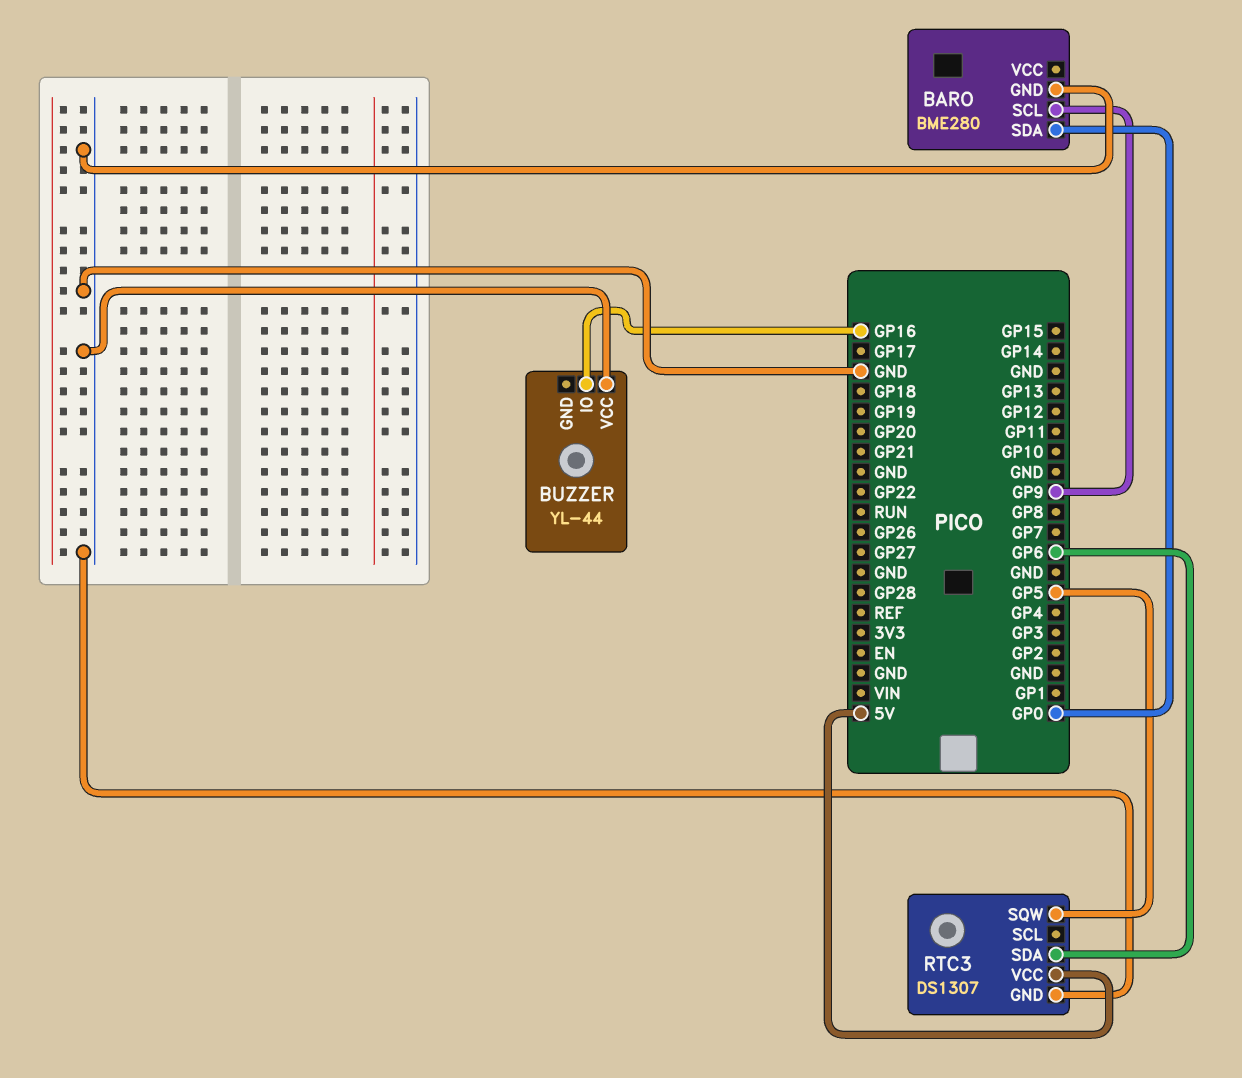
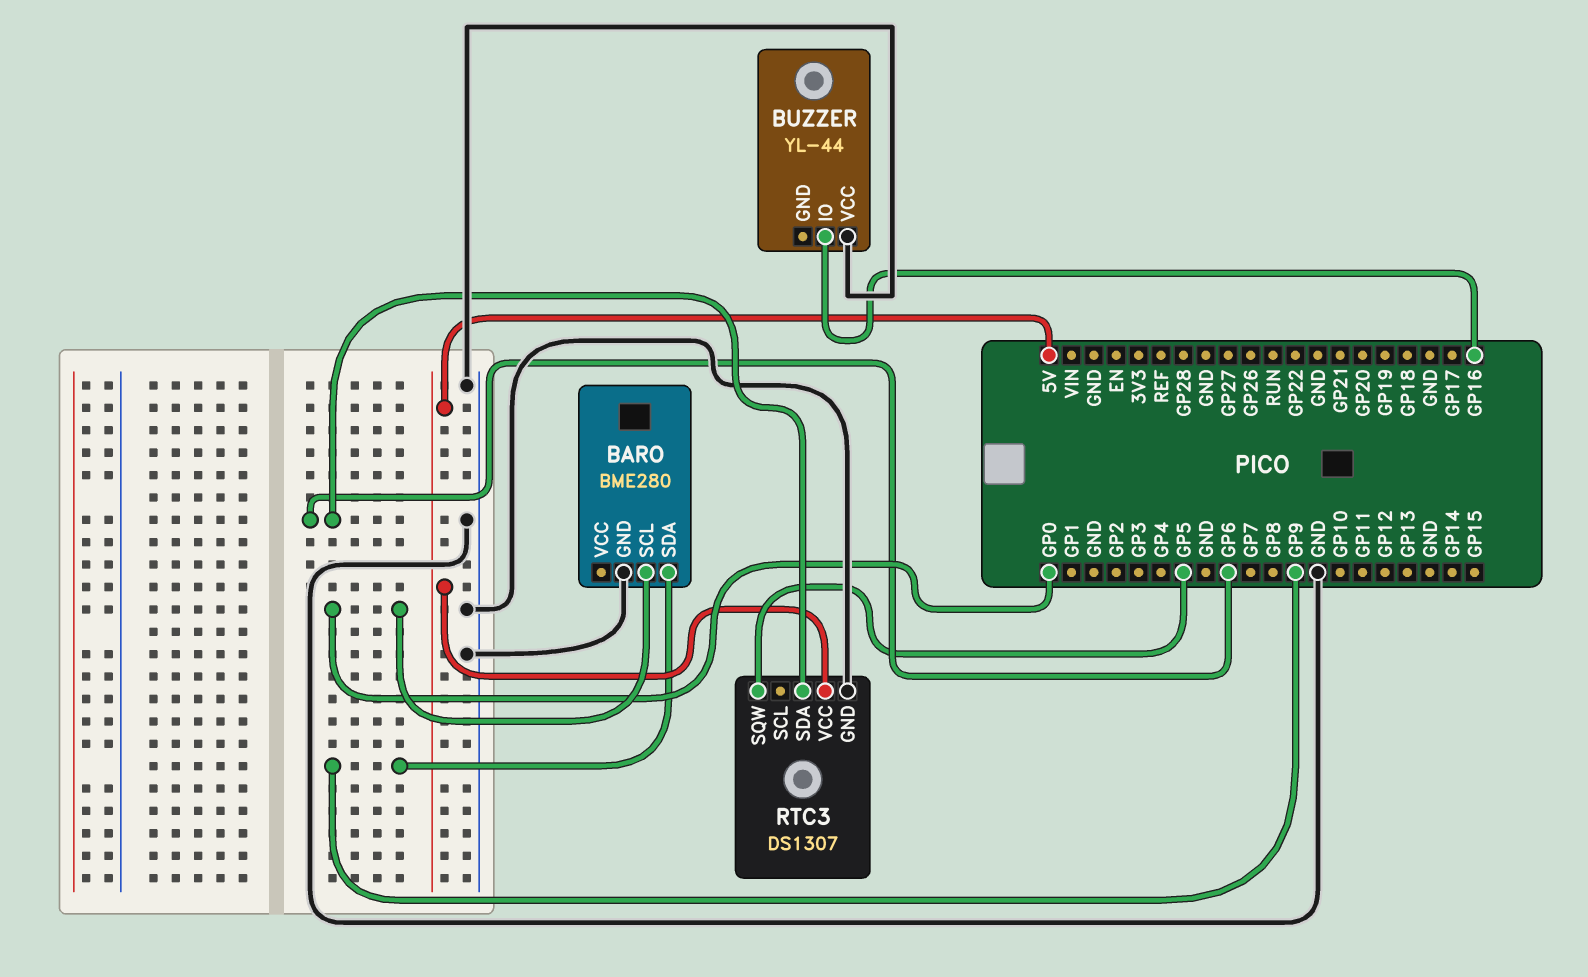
BARO pin SCL: GP9 -> GP0
BARO pin SDA: GP0 -> GP9

